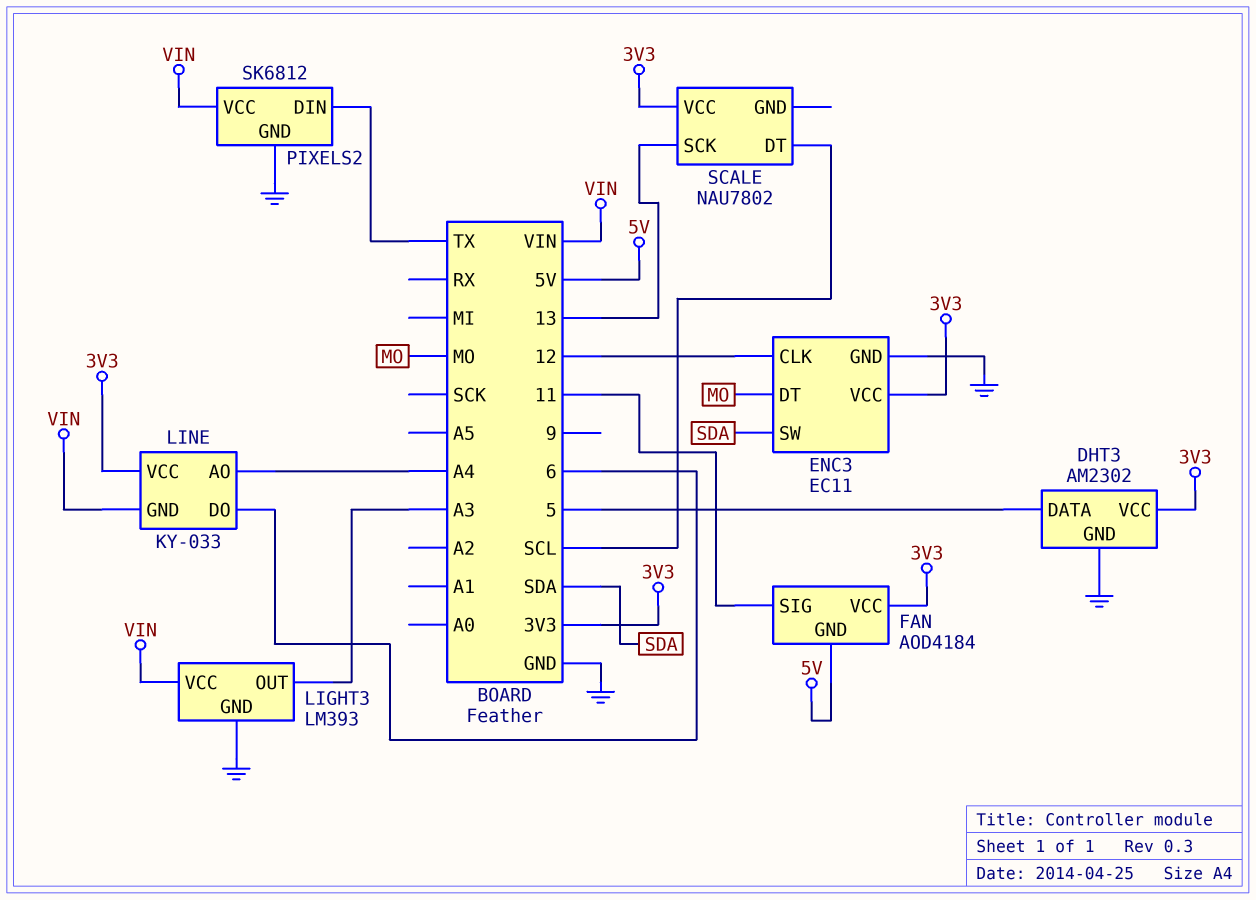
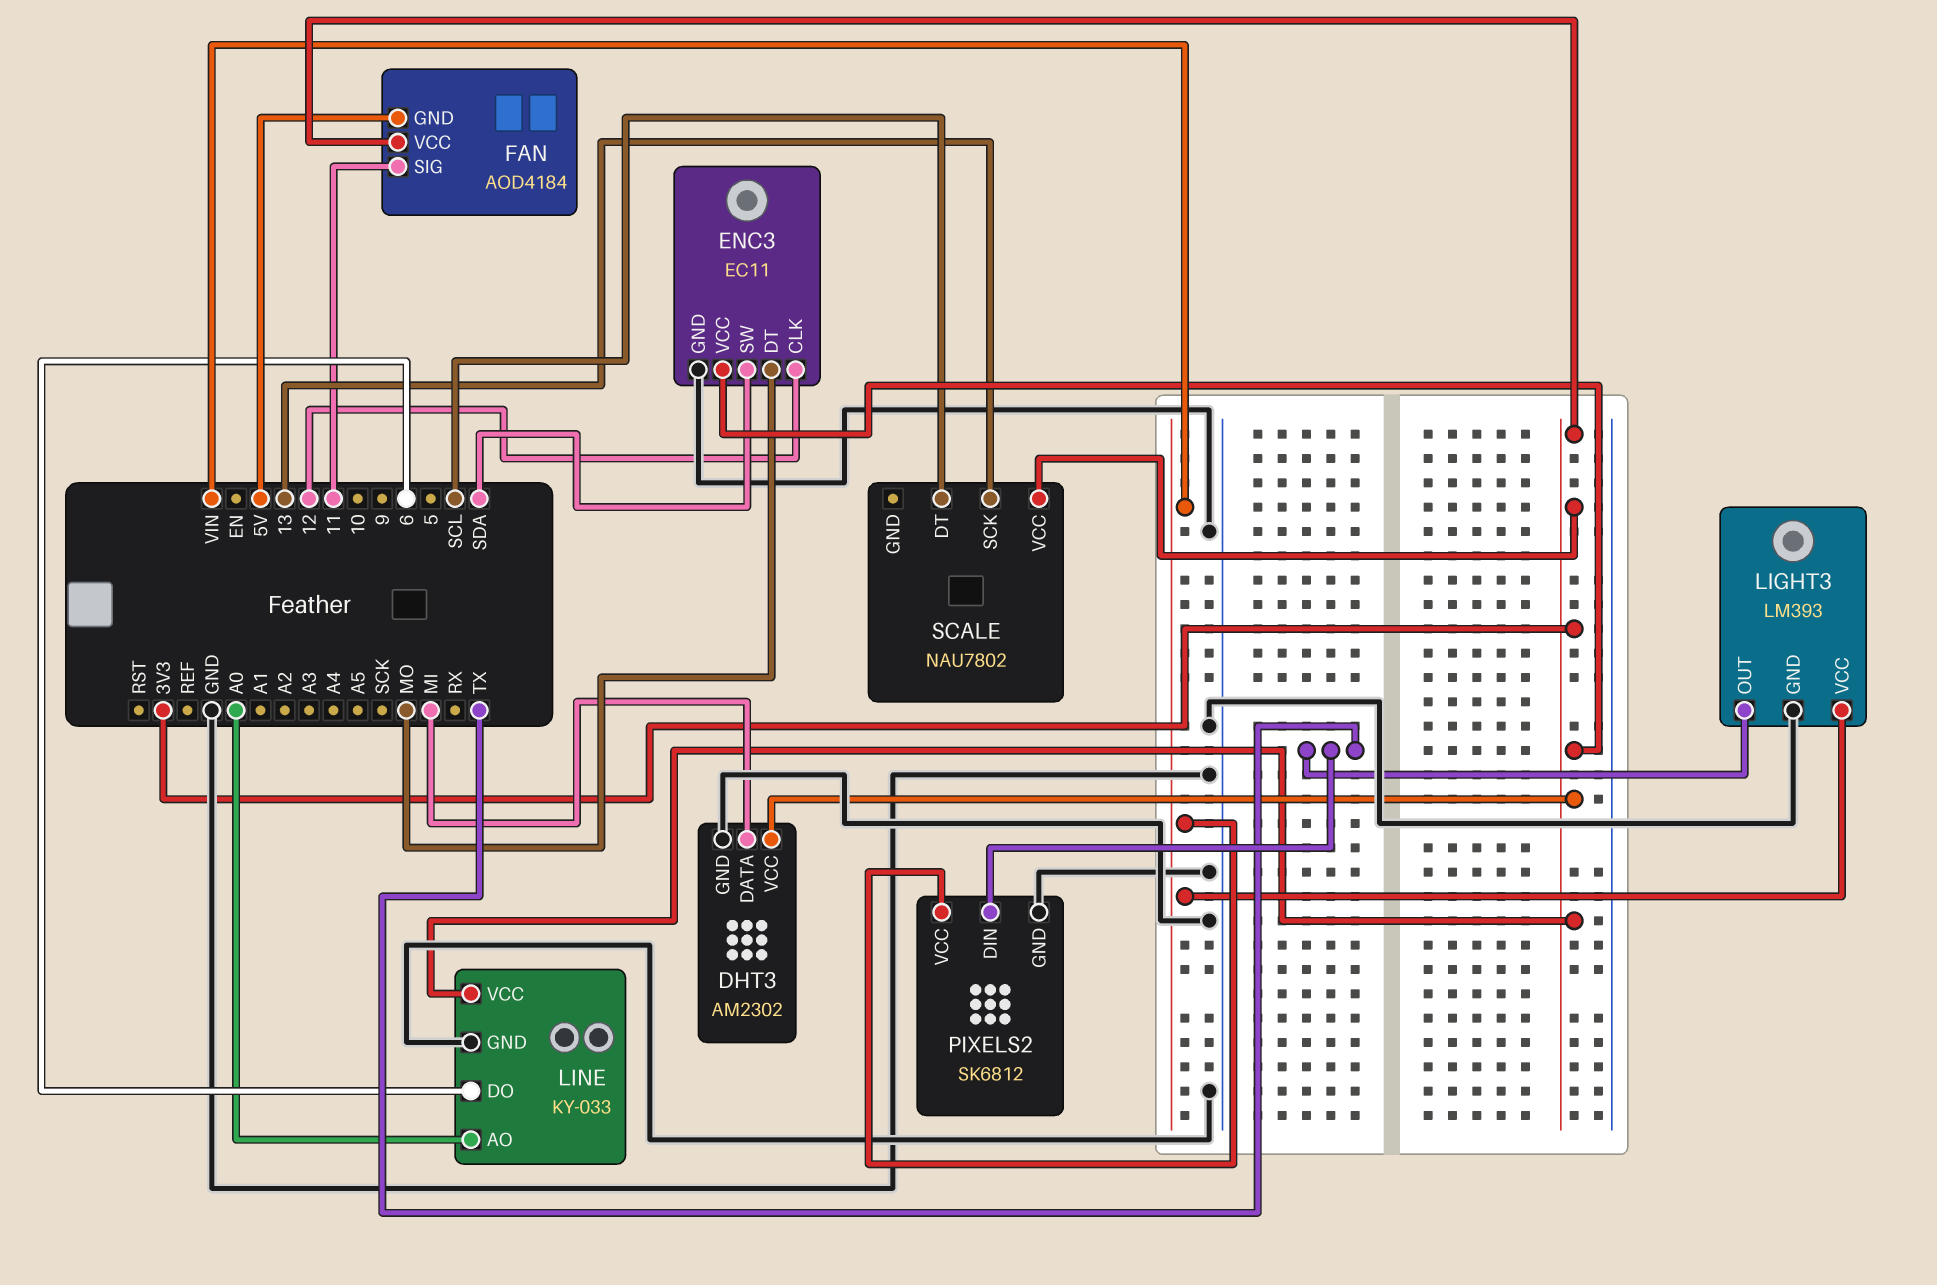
DHT3 pin DATA: 5 -> MI
LIGHT3 pin OUT: A3 -> TX
LINE pin AO: A4 -> A0
LINE pin GND: VIN -> GND

